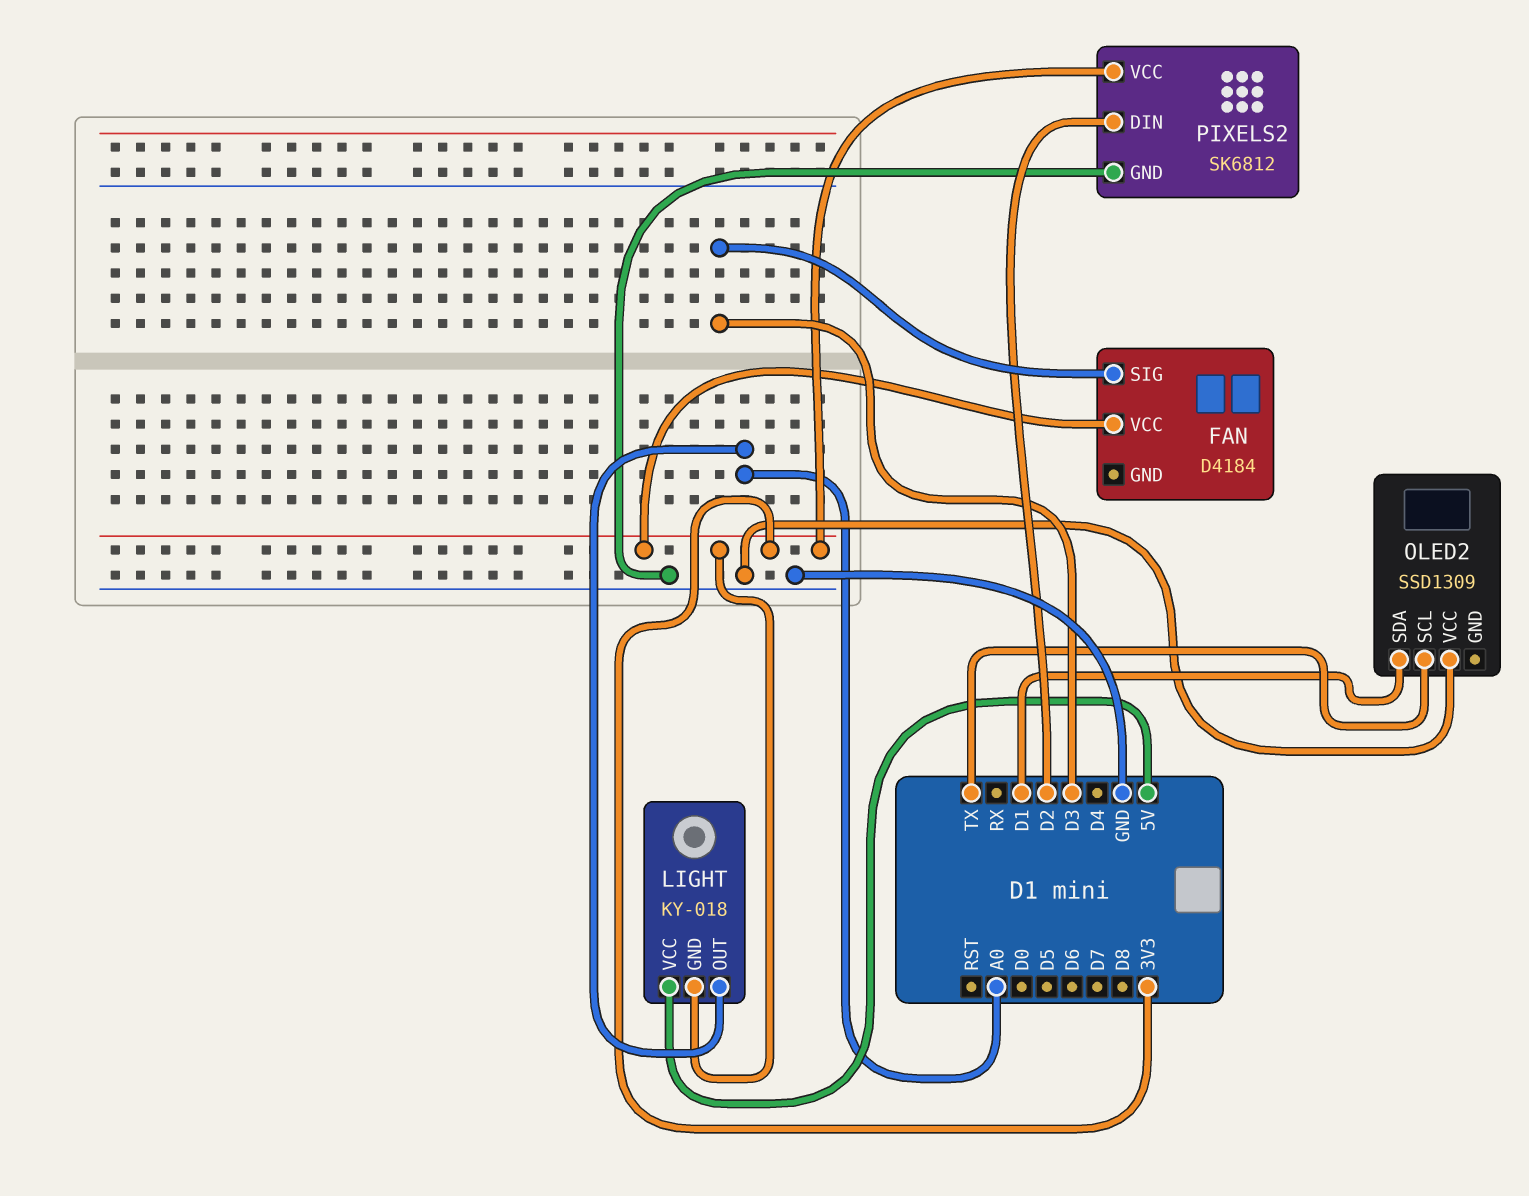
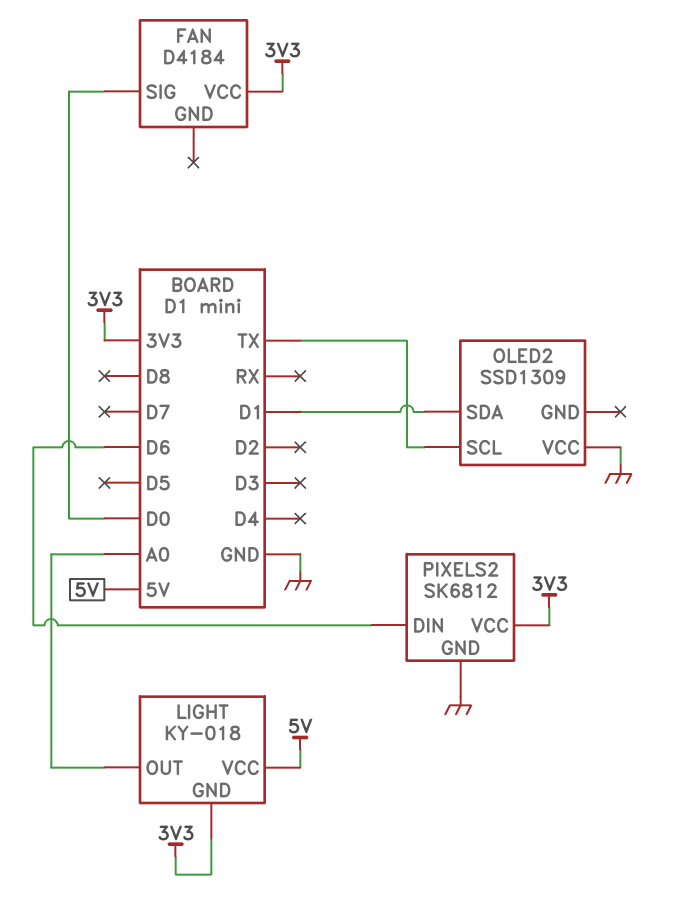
FAN pin SIG: D3 -> D0
PIXELS2 pin DIN: D2 -> D6

